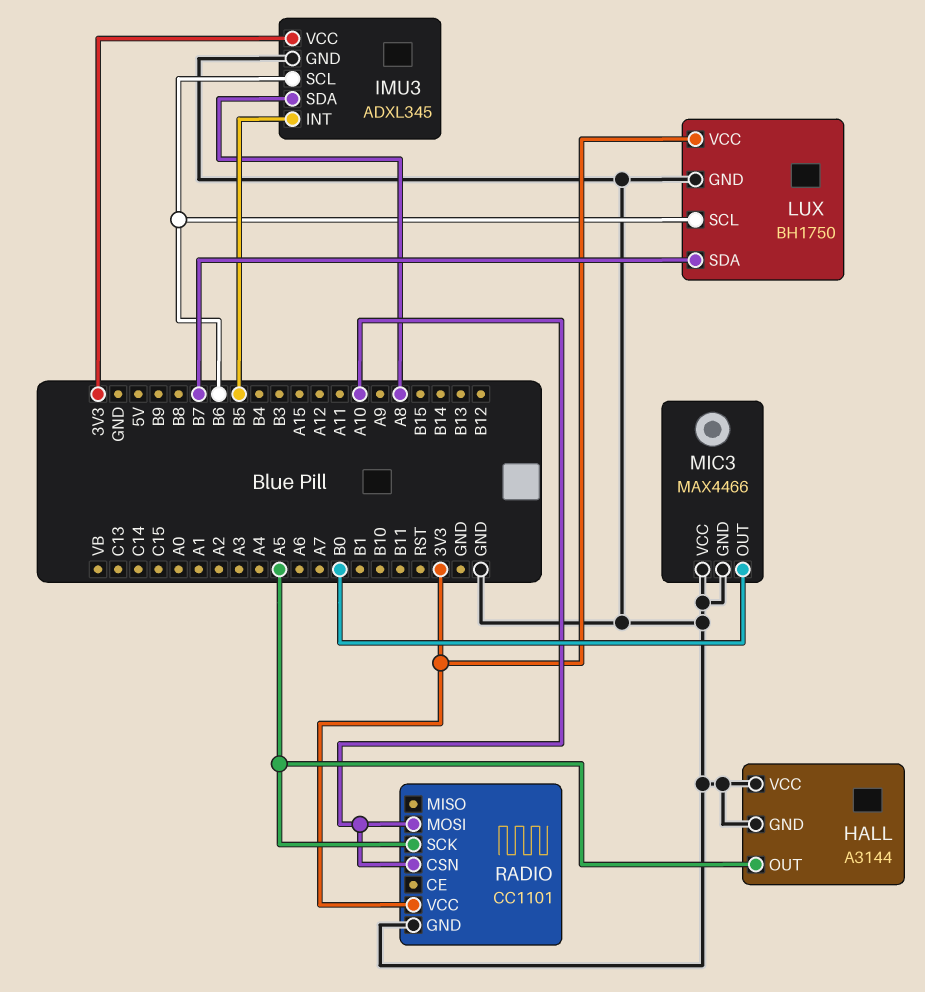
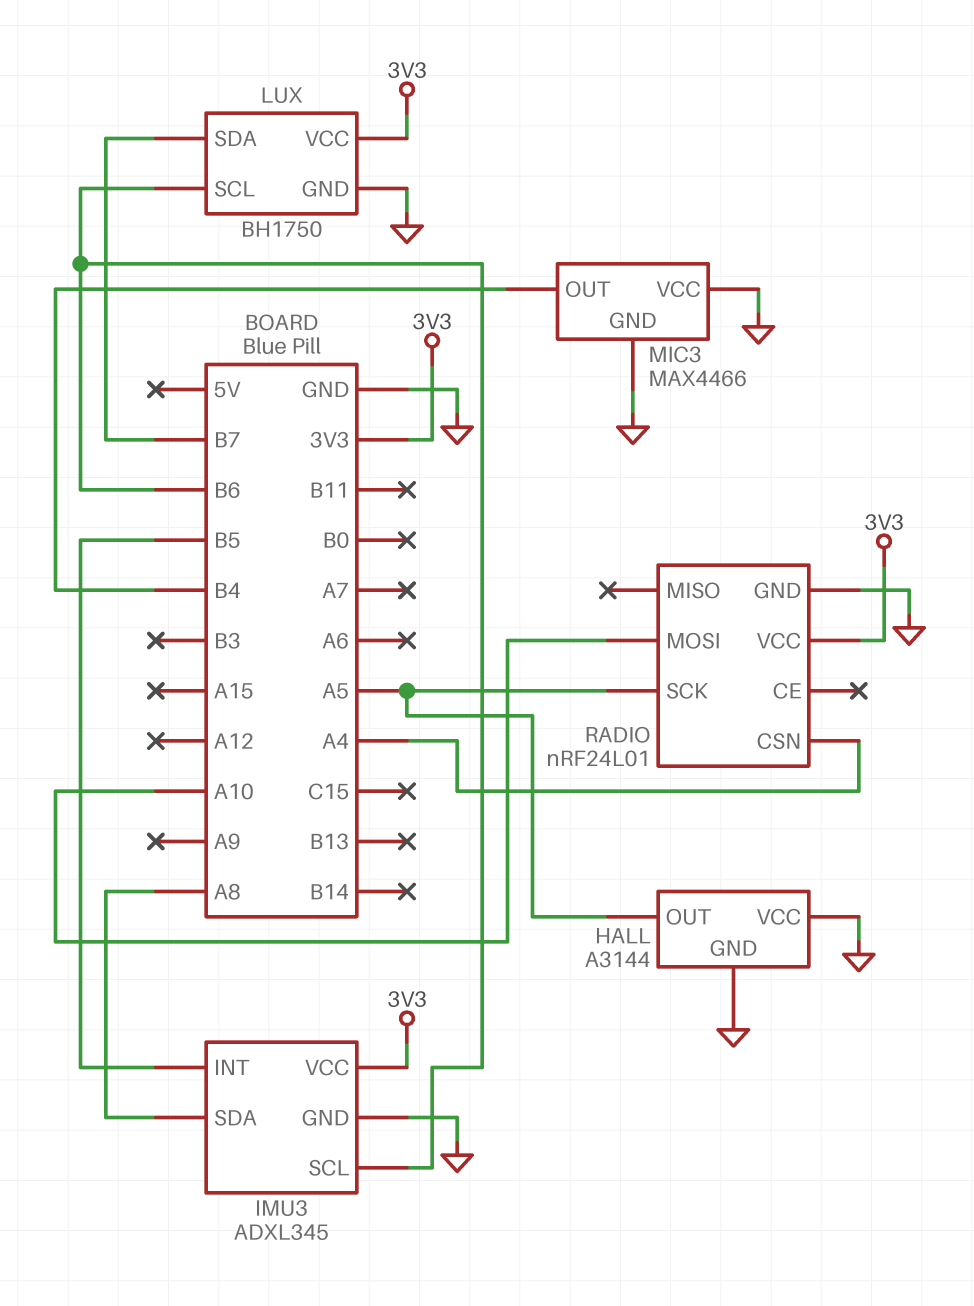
MIC3 pin OUT: B0 -> B4
RADIO: CC1101 -> nRF24L01
RADIO pin CSN: A10 -> A4

